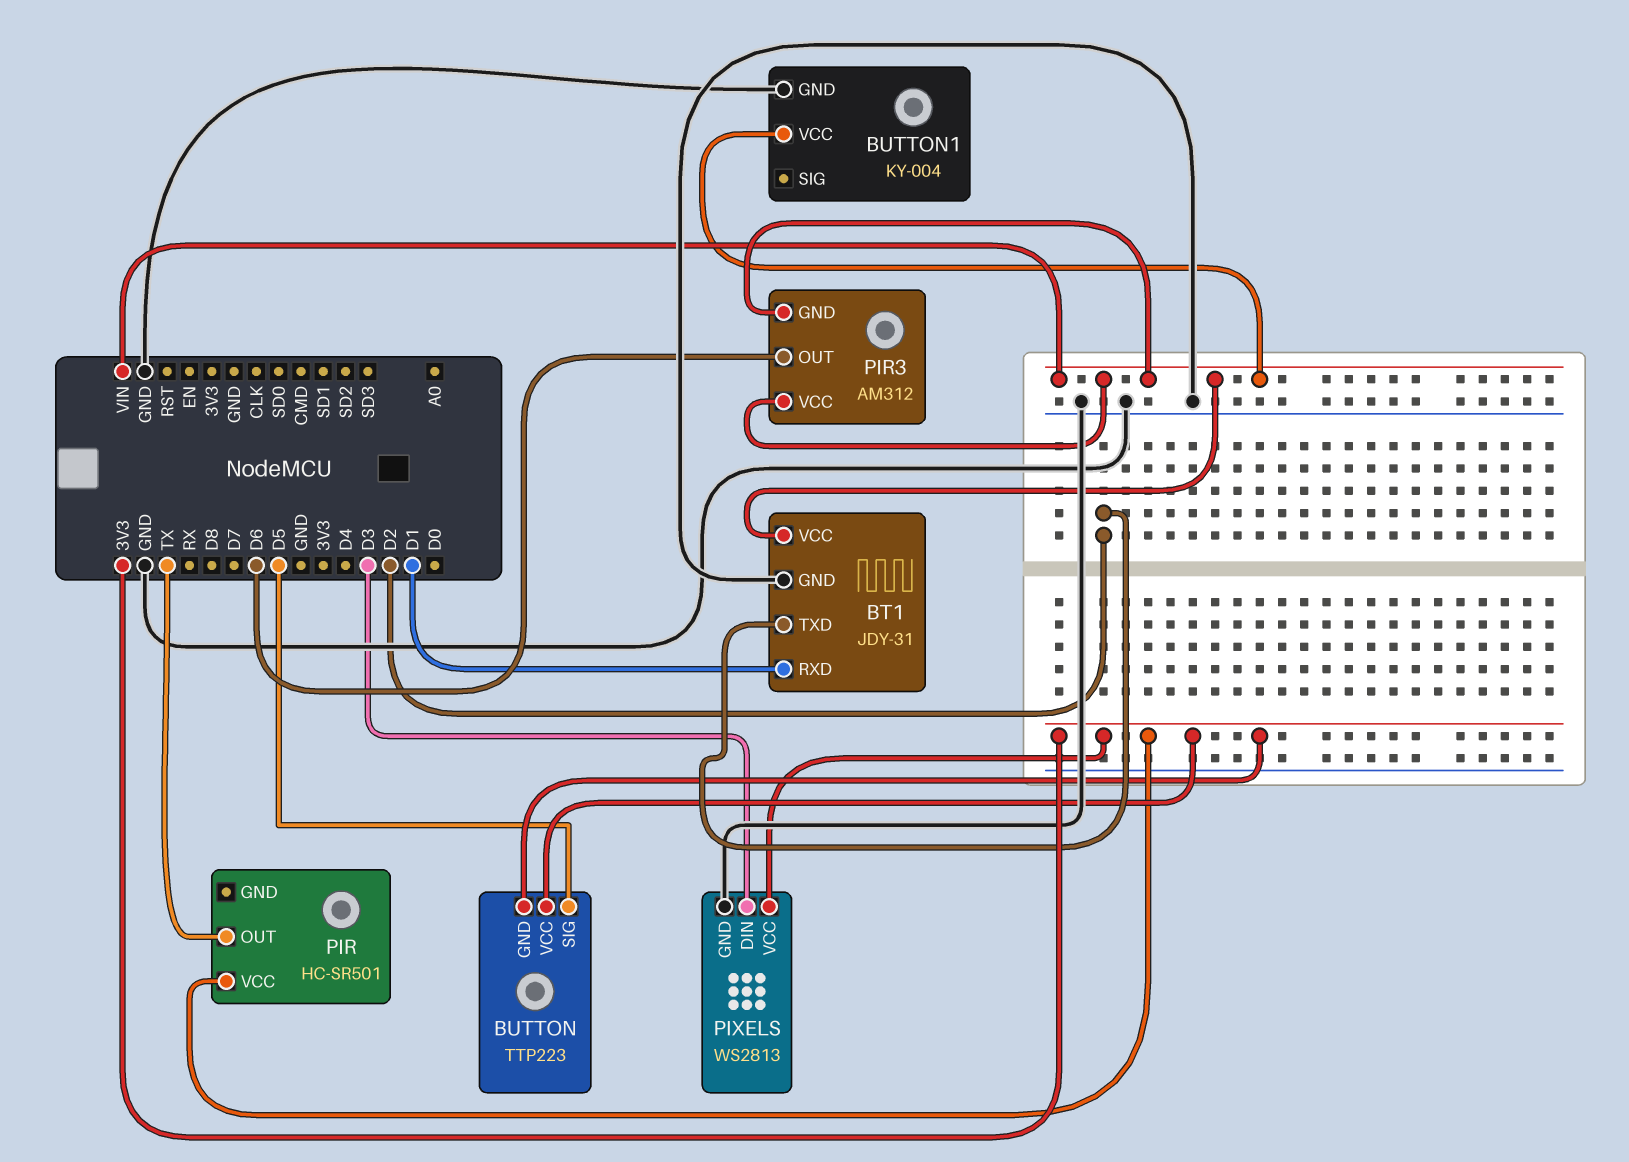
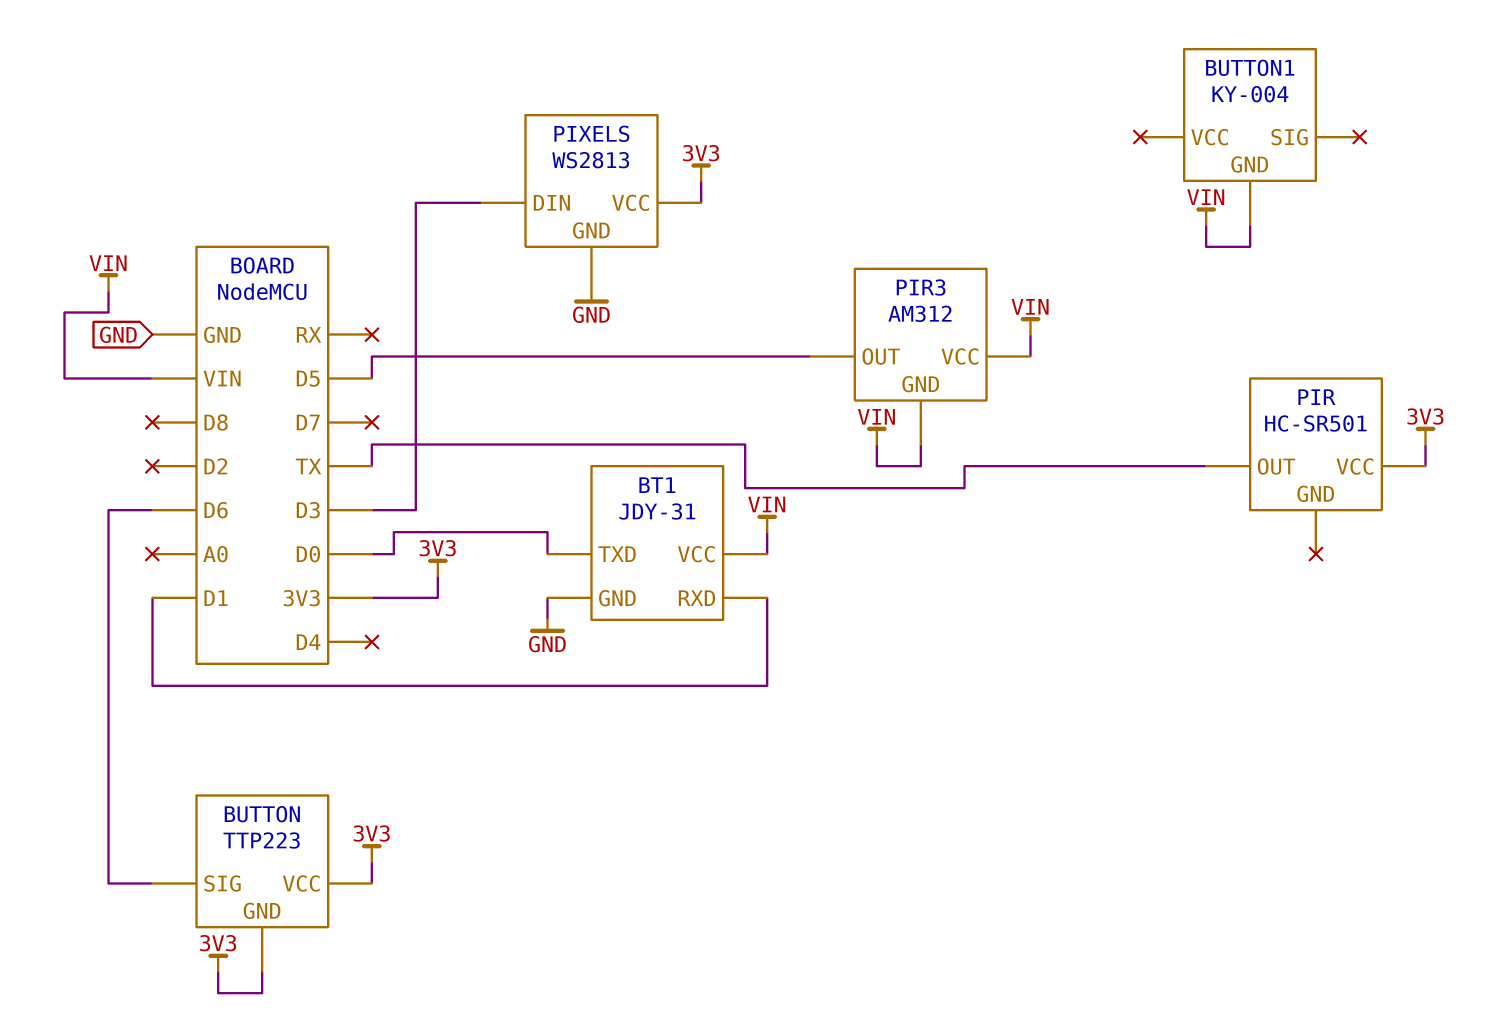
BT1 pin TXD: D2 -> D0
BUTTON pin SIG: D5 -> D6
BUTTON1 pin GND: GND -> VIN
BUTTON1 pin VCC: VIN -> none
PIR3 pin OUT: D6 -> D5

